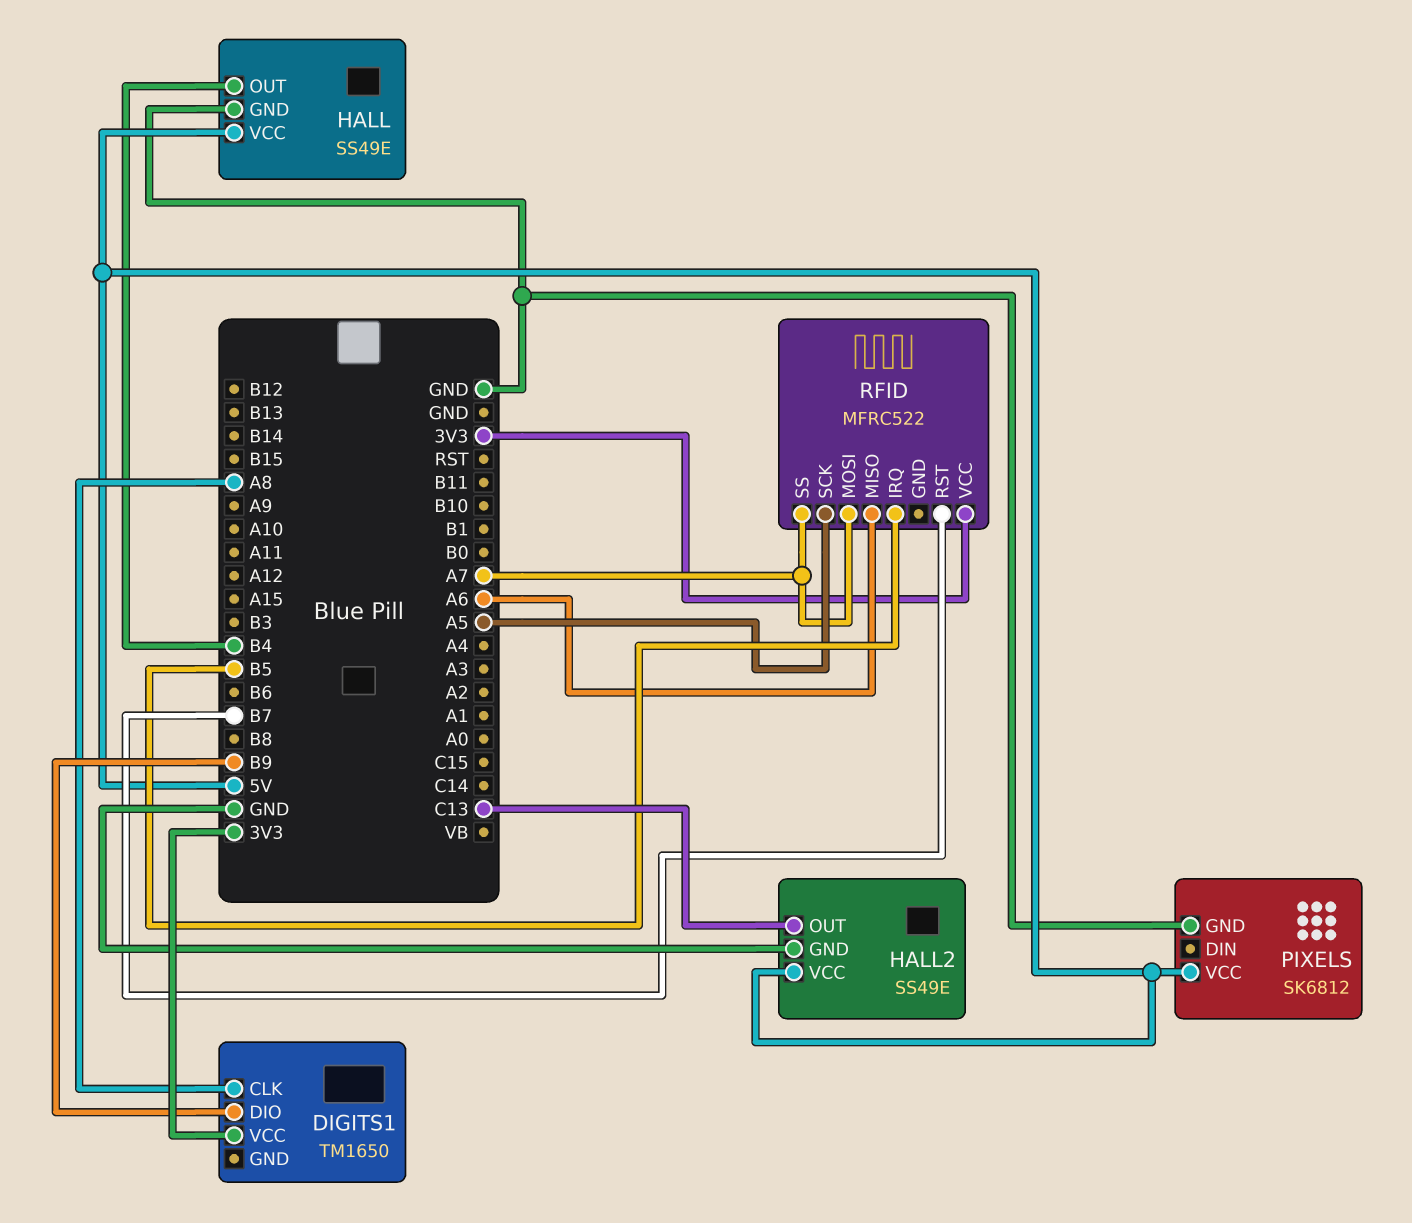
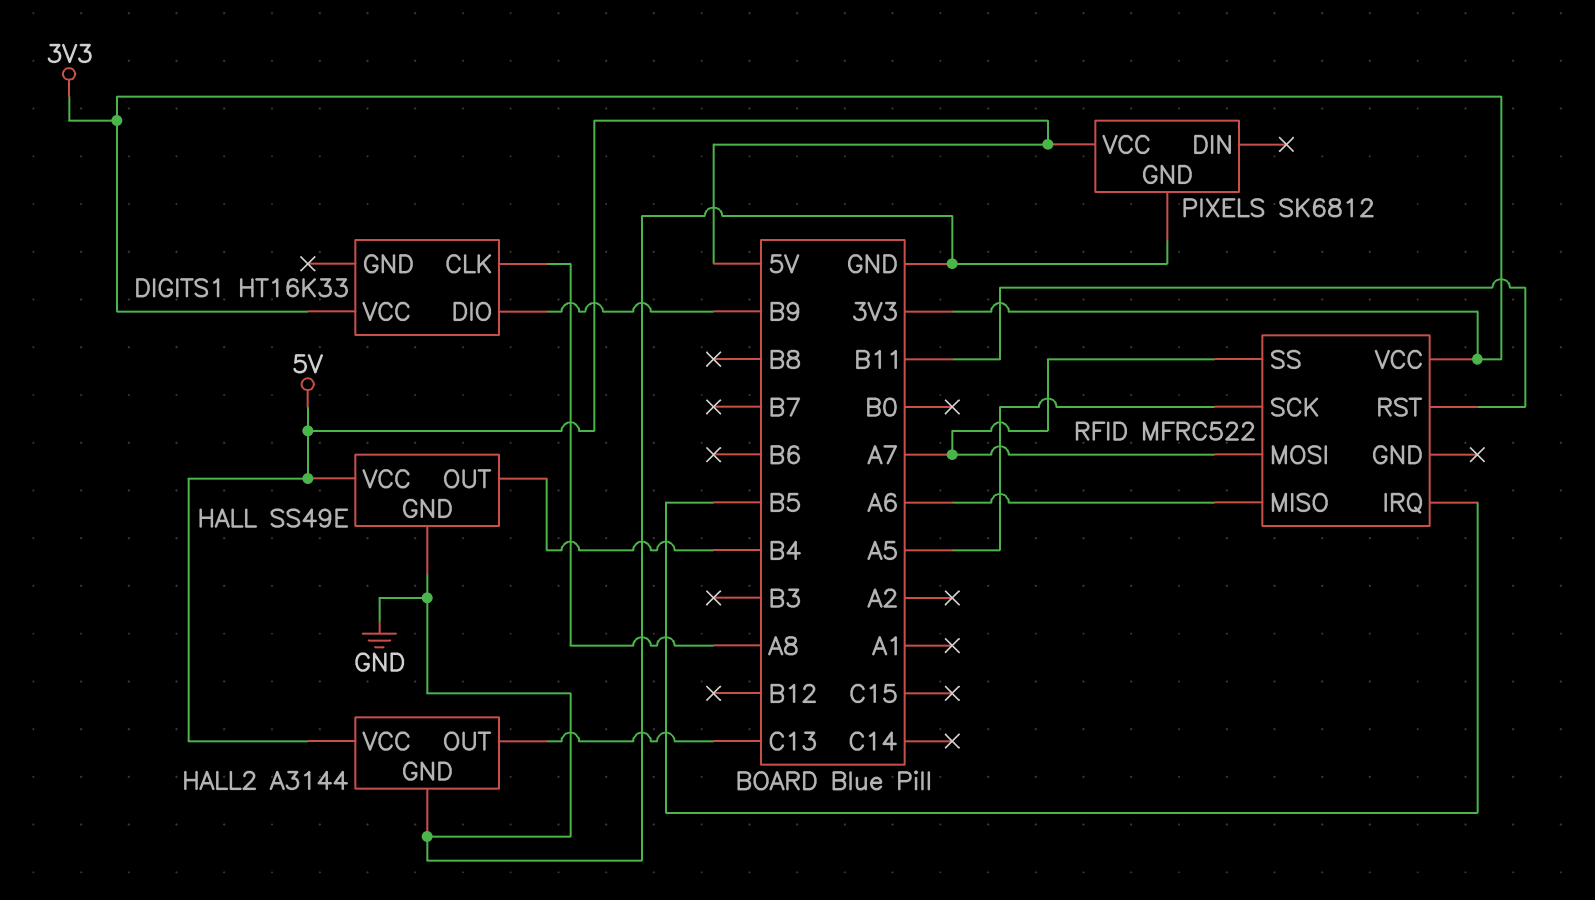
DIGITS1: TM1650 -> HT16K33
HALL2: SS49E -> A3144
RFID pin RST: B7 -> B11

